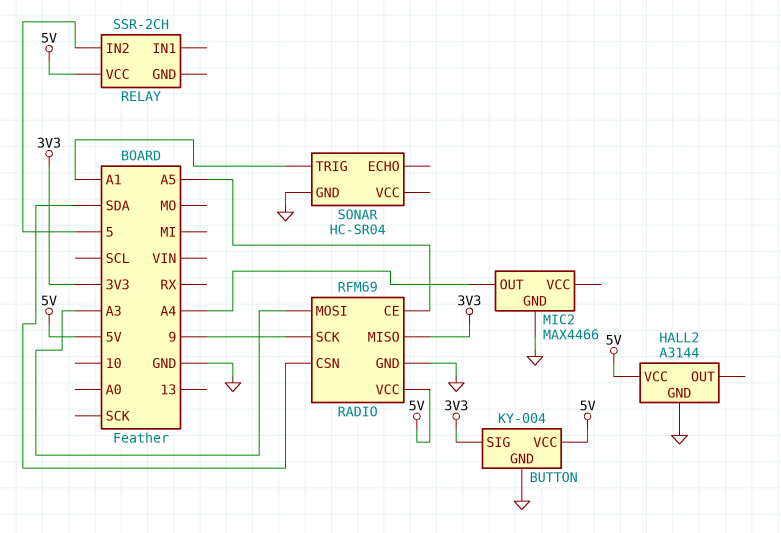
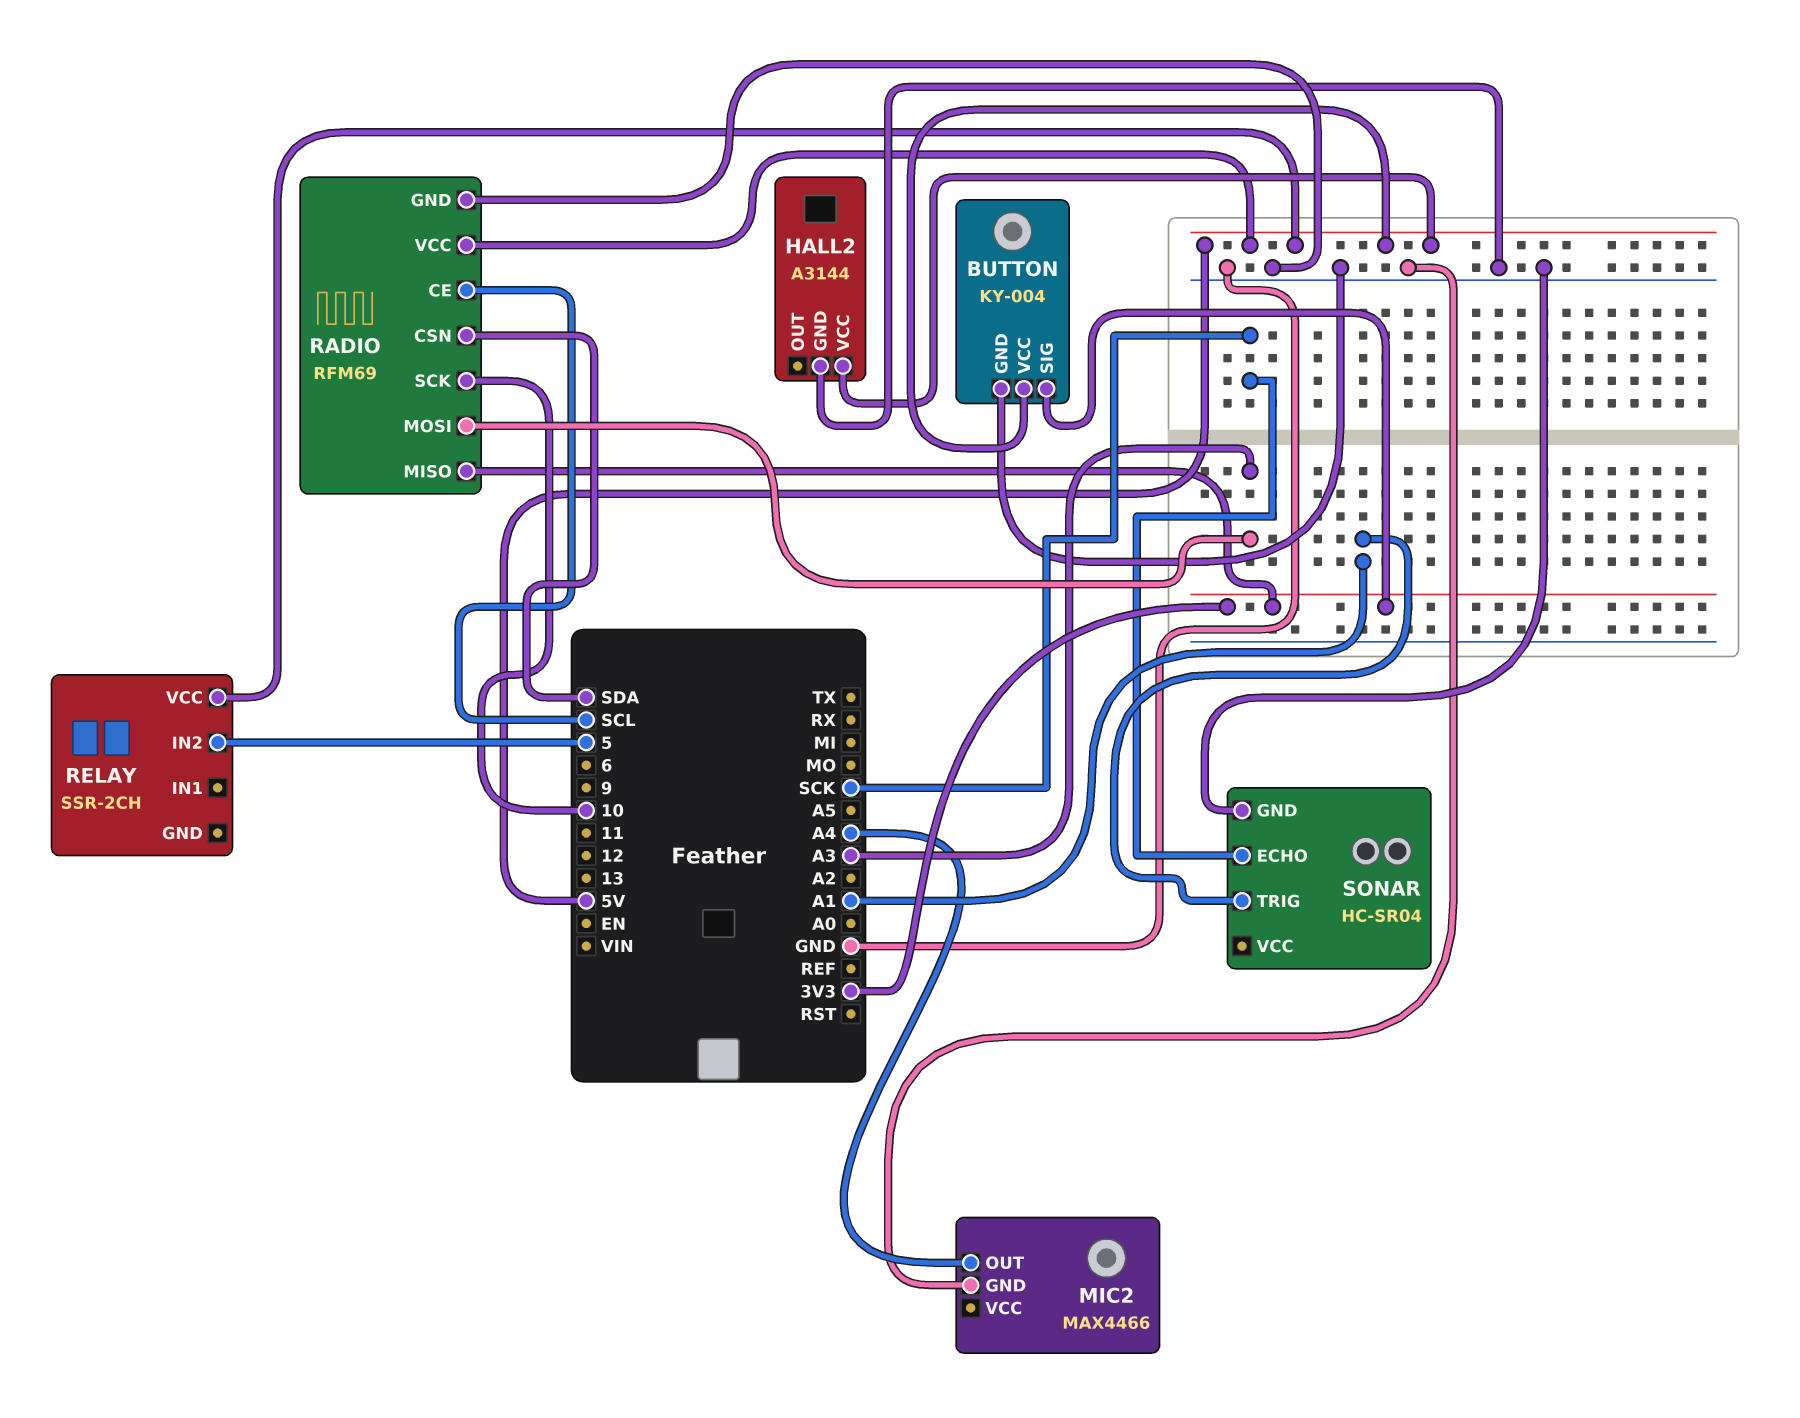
RADIO pin CE: A5 -> SCL
RADIO pin SCK: 9 -> 10
SONAR pin ECHO: none -> SCK

